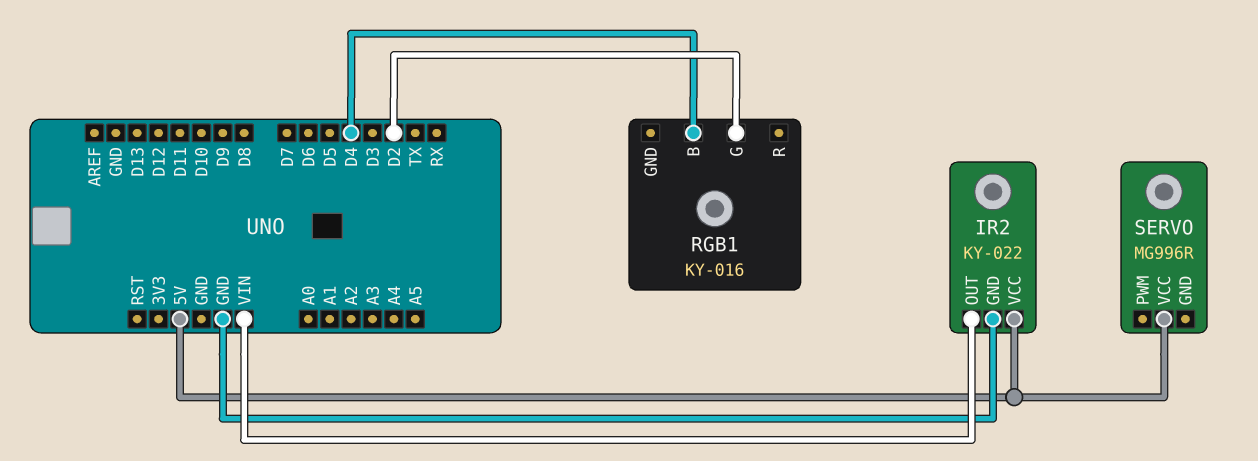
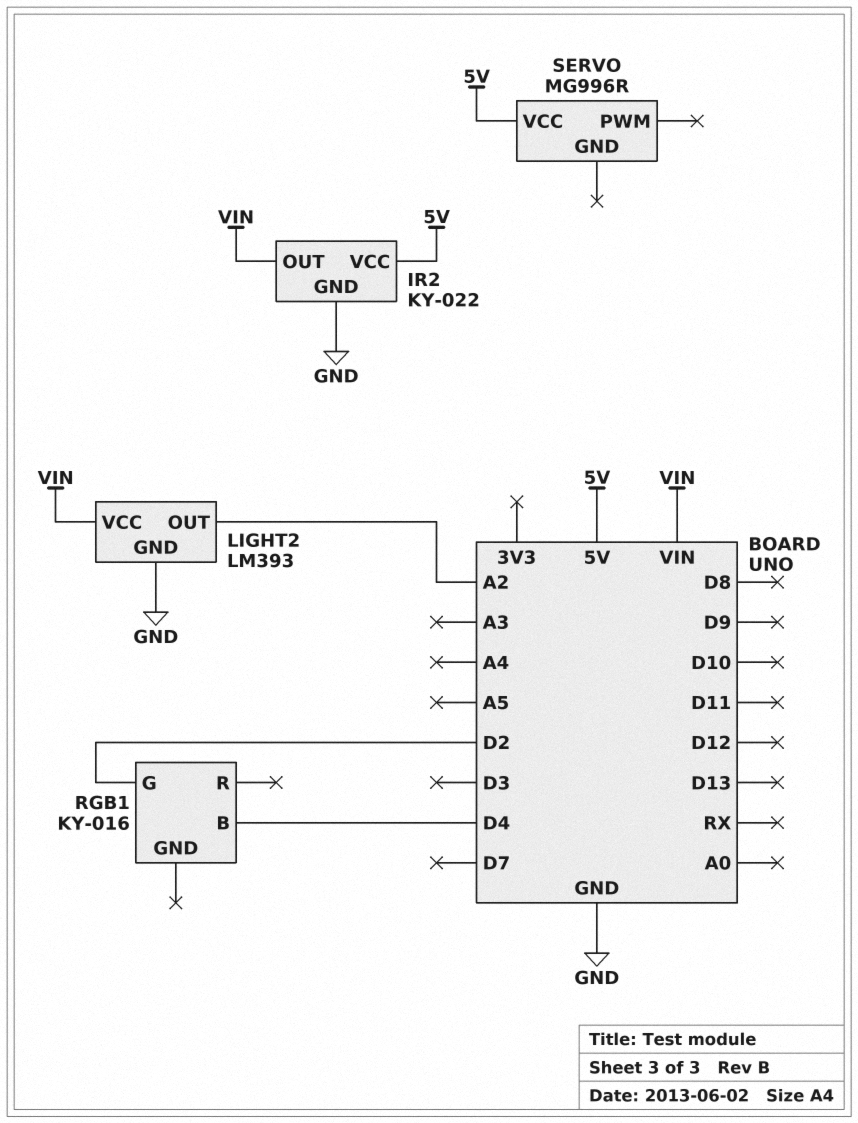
LIGHT2: none -> LM393
LIGHT2 pin GND: none -> GND
LIGHT2 pin OUT: none -> A2
LIGHT2 pin VCC: none -> VIN

